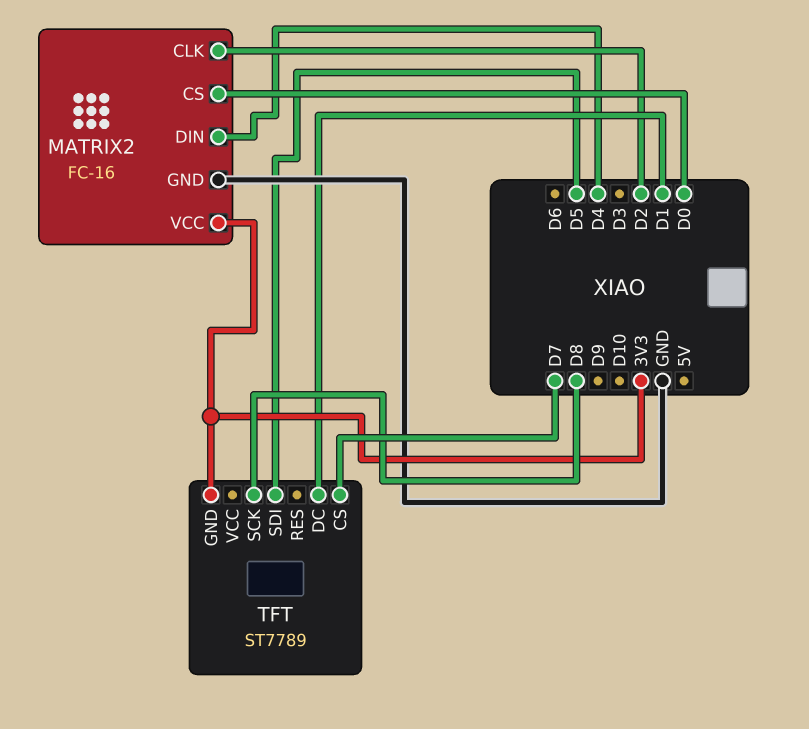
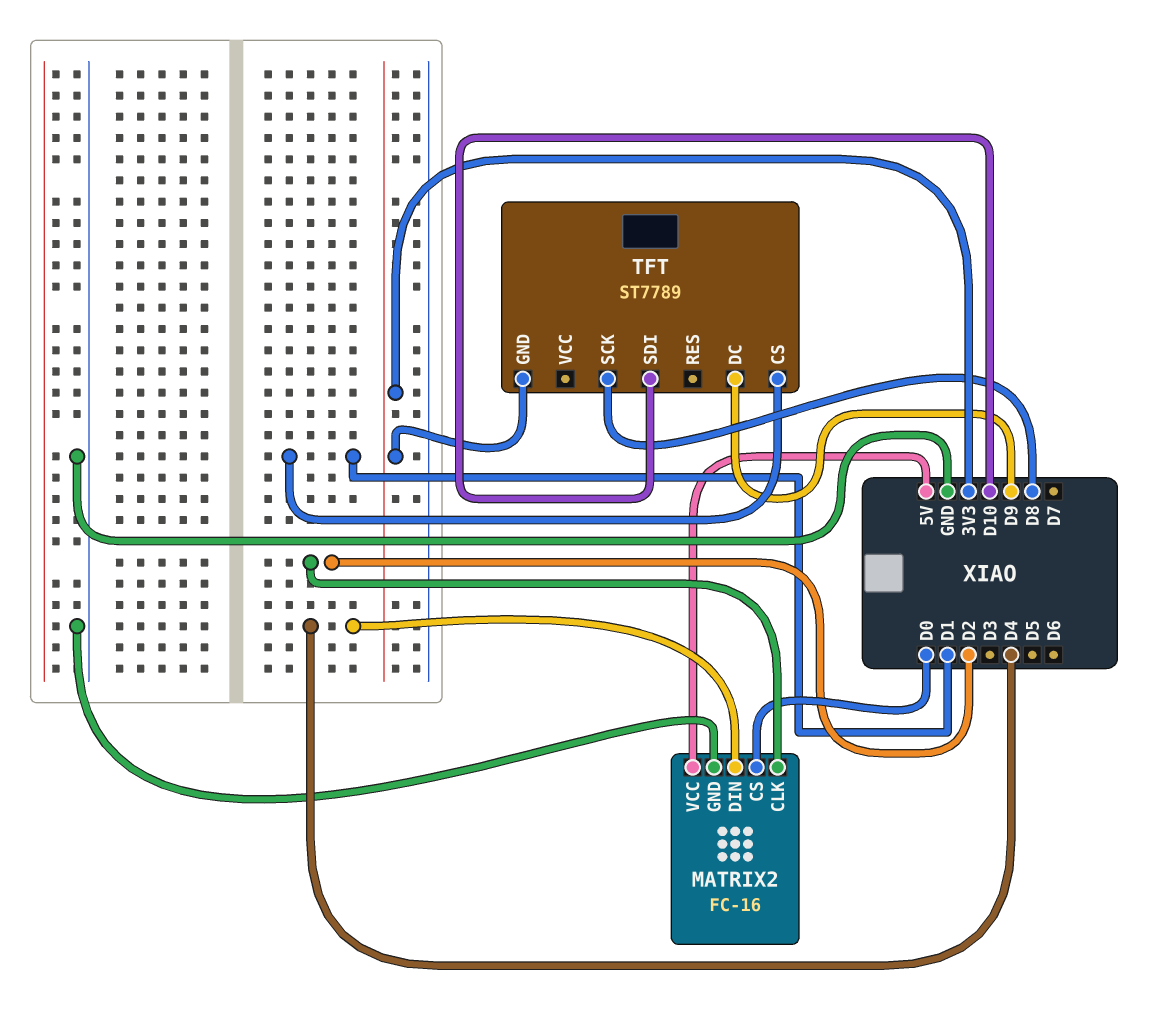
MATRIX2 pin VCC: 3V3 -> 5V
TFT pin CS: D7 -> D1
TFT pin DC: D1 -> D9
TFT pin SDI: D5 -> D10

